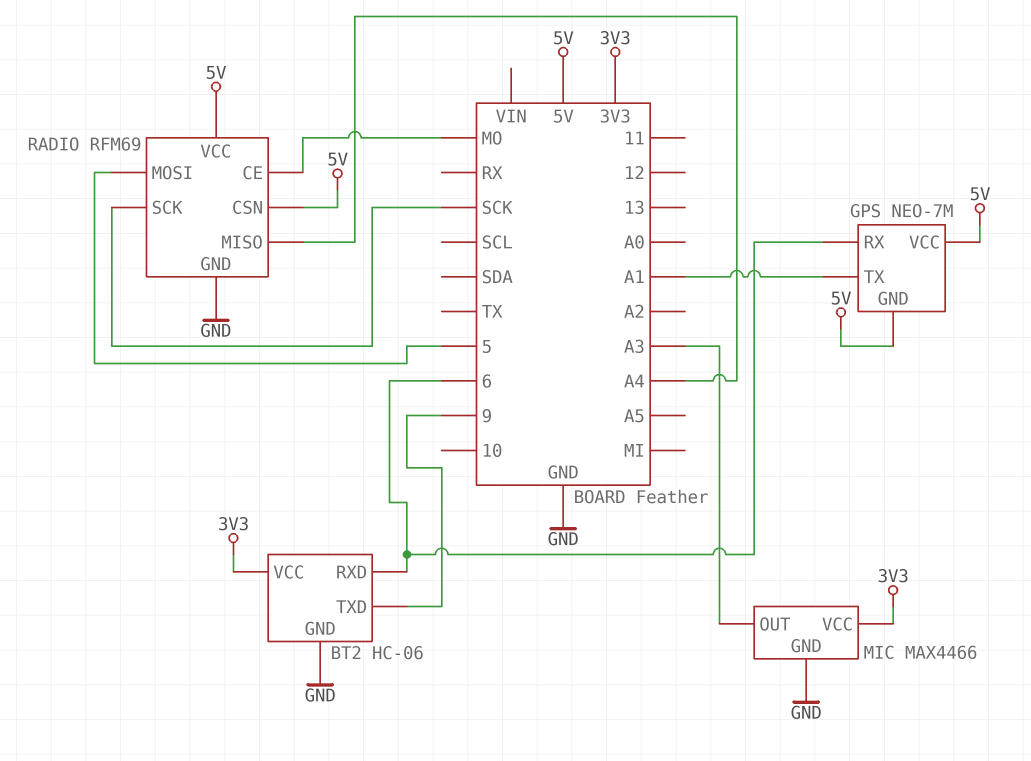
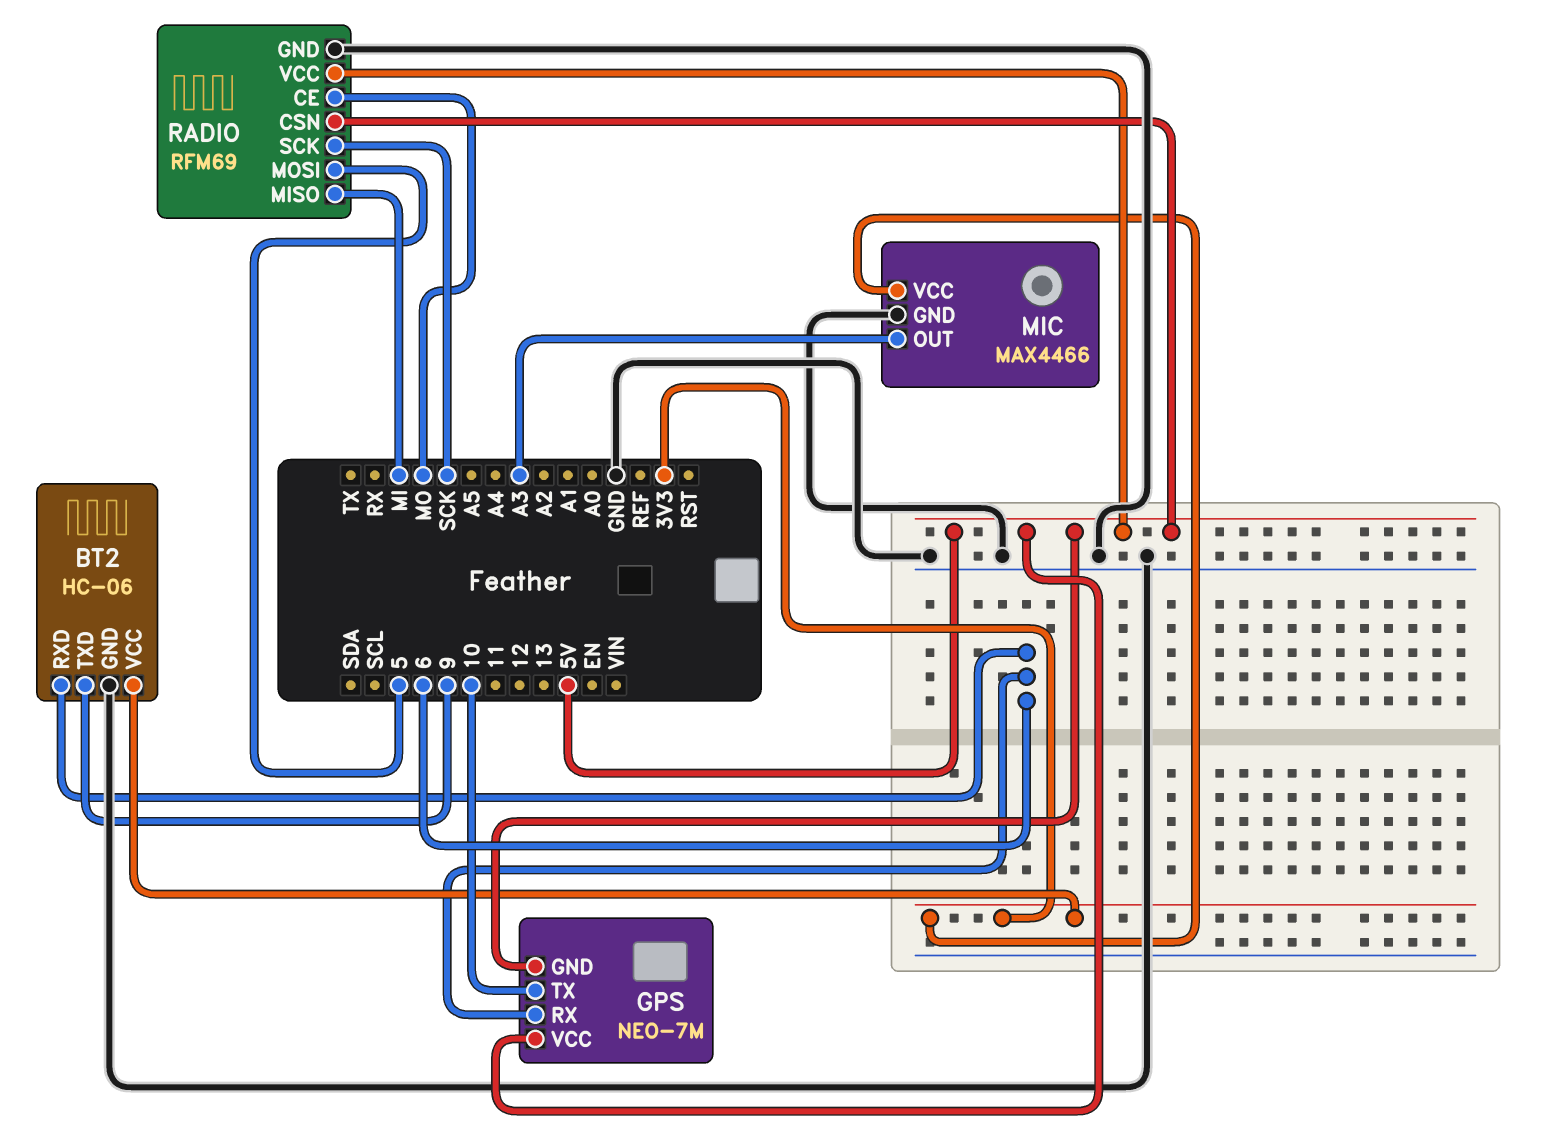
GPS pin TX: A1 -> 10
RADIO pin MISO: A4 -> MI

